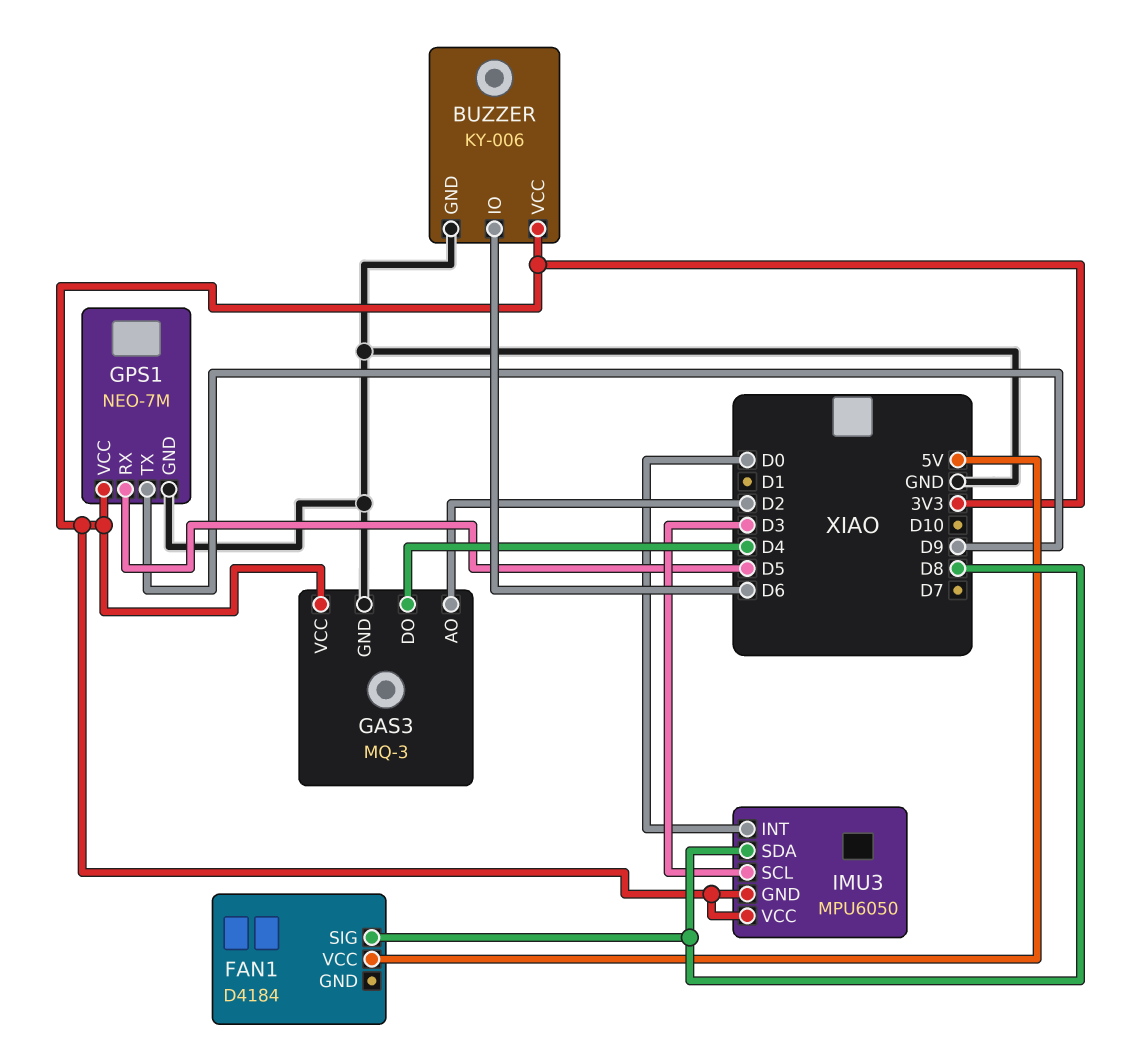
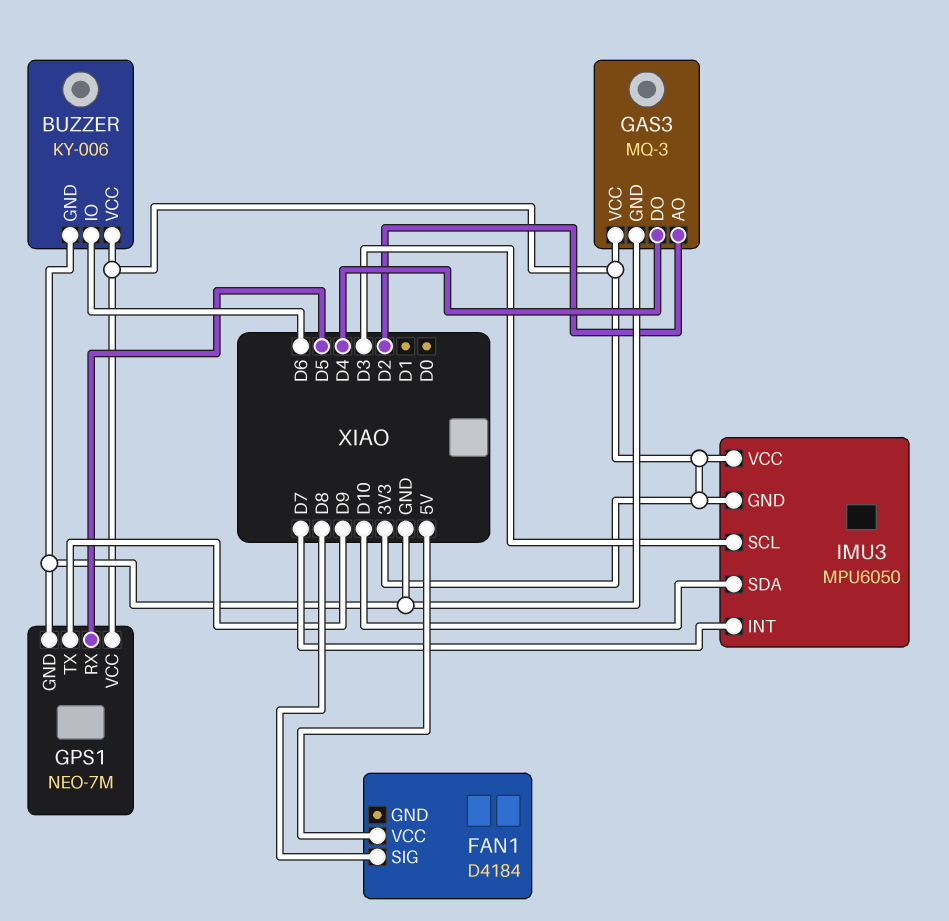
IMU3 pin INT: D0 -> D7
IMU3 pin SDA: D8 -> D10

